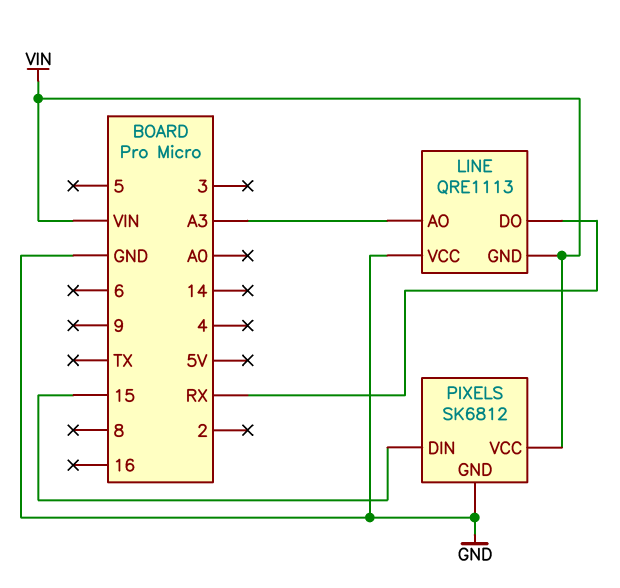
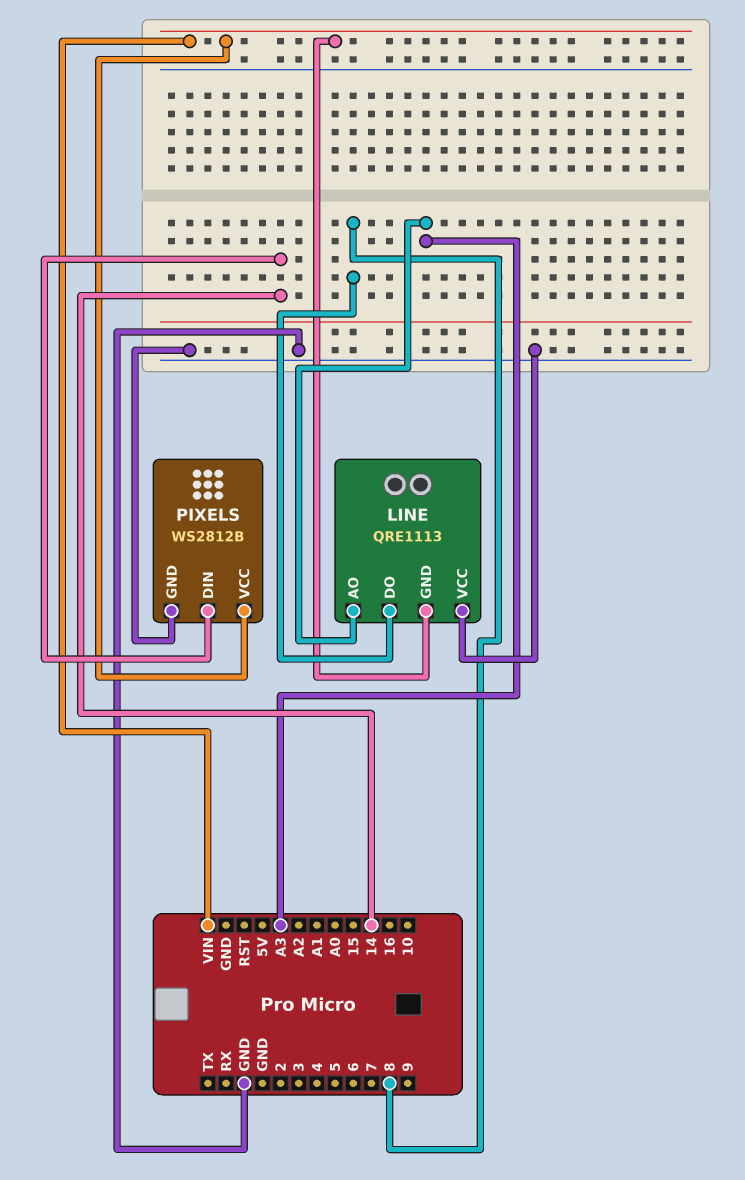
LINE pin DO: RX -> 8
PIXELS: SK6812 -> WS2812B
PIXELS pin DIN: 15 -> 14

